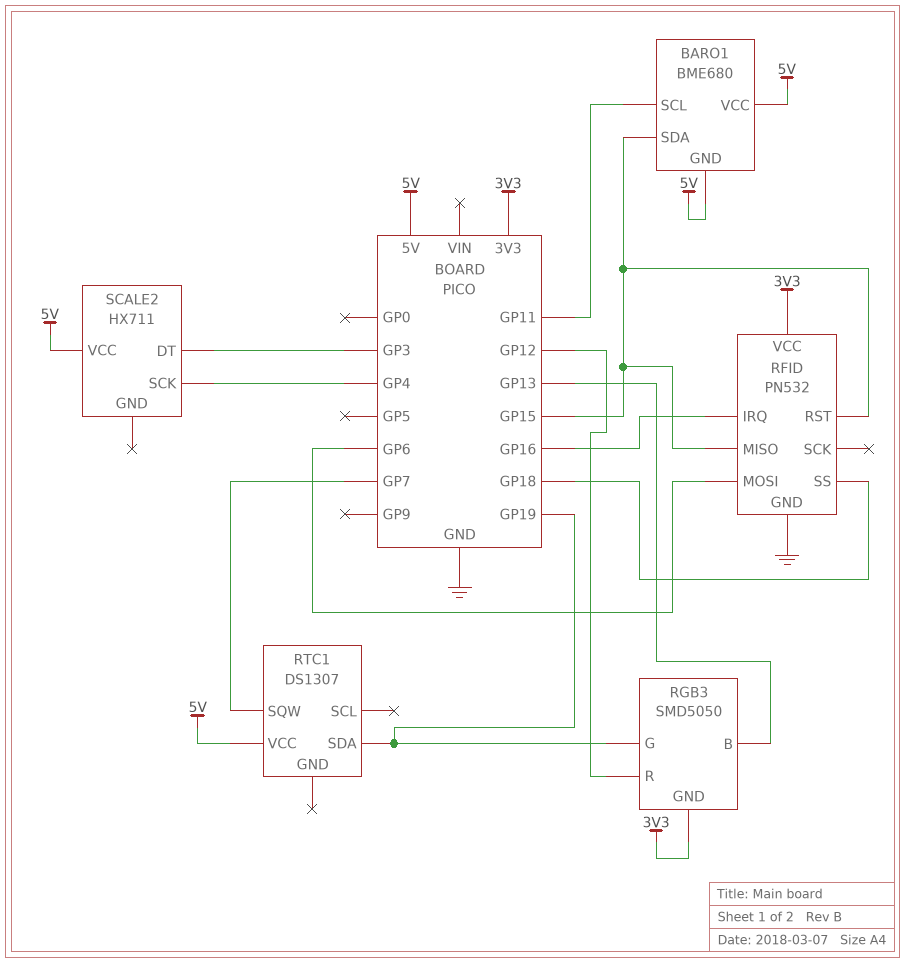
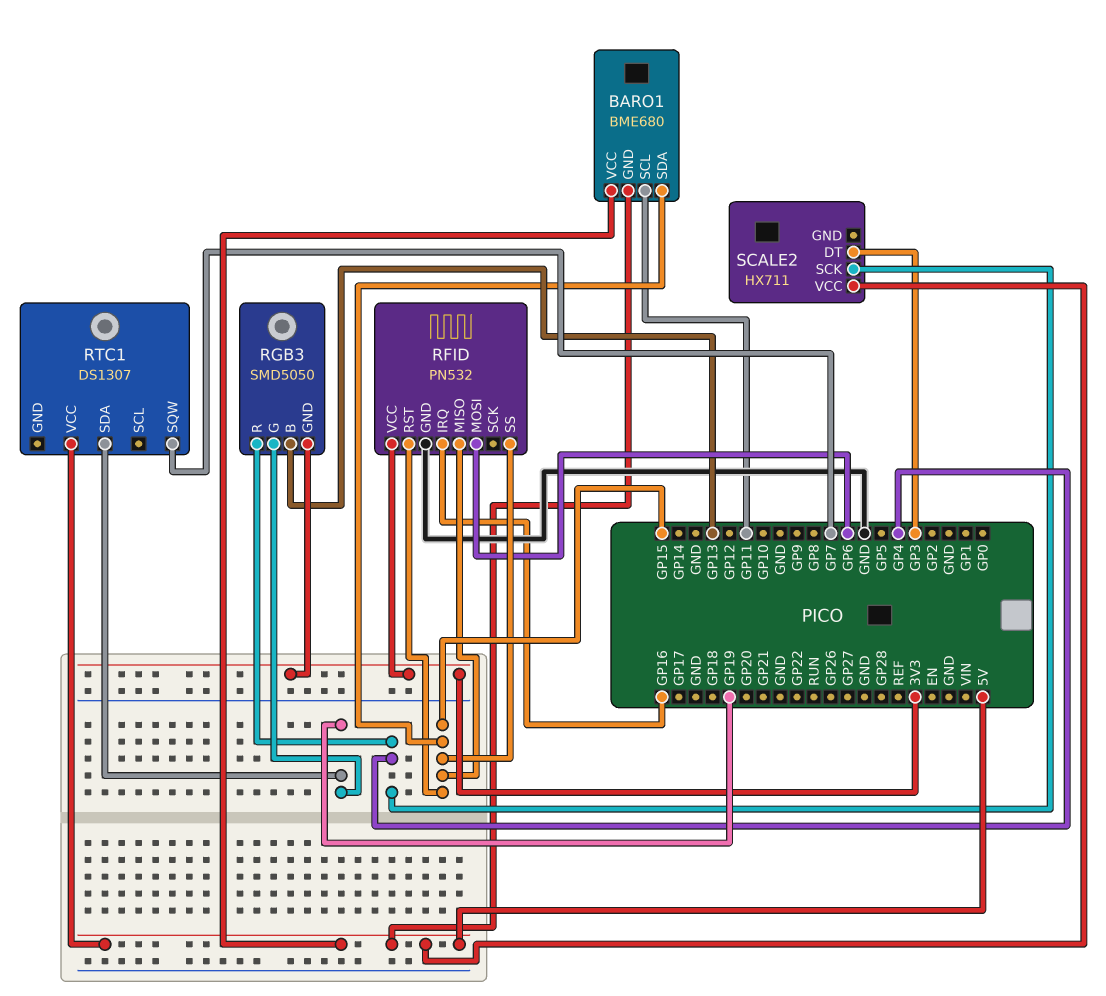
RFID pin SS: GP18 -> GP15
RGB3 pin R: GP12 -> GP4

